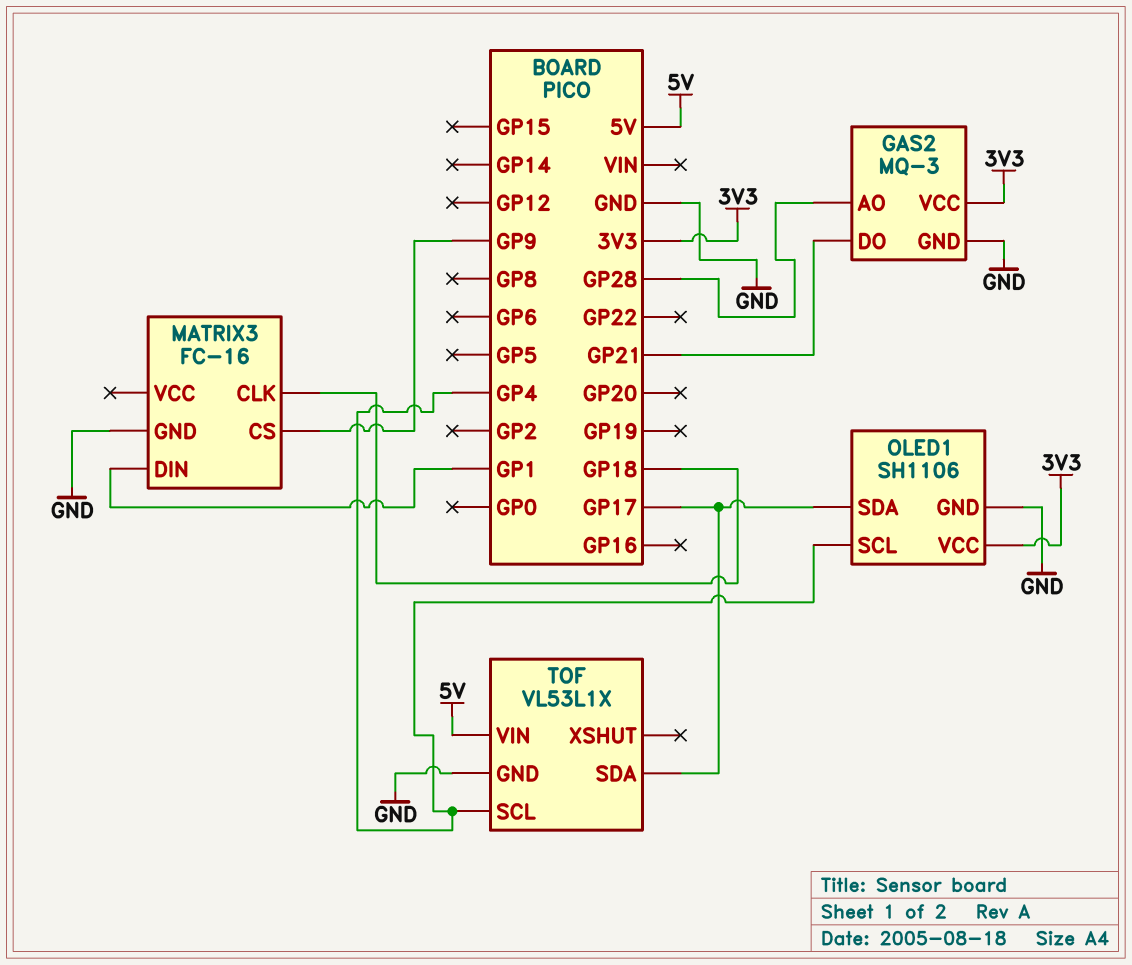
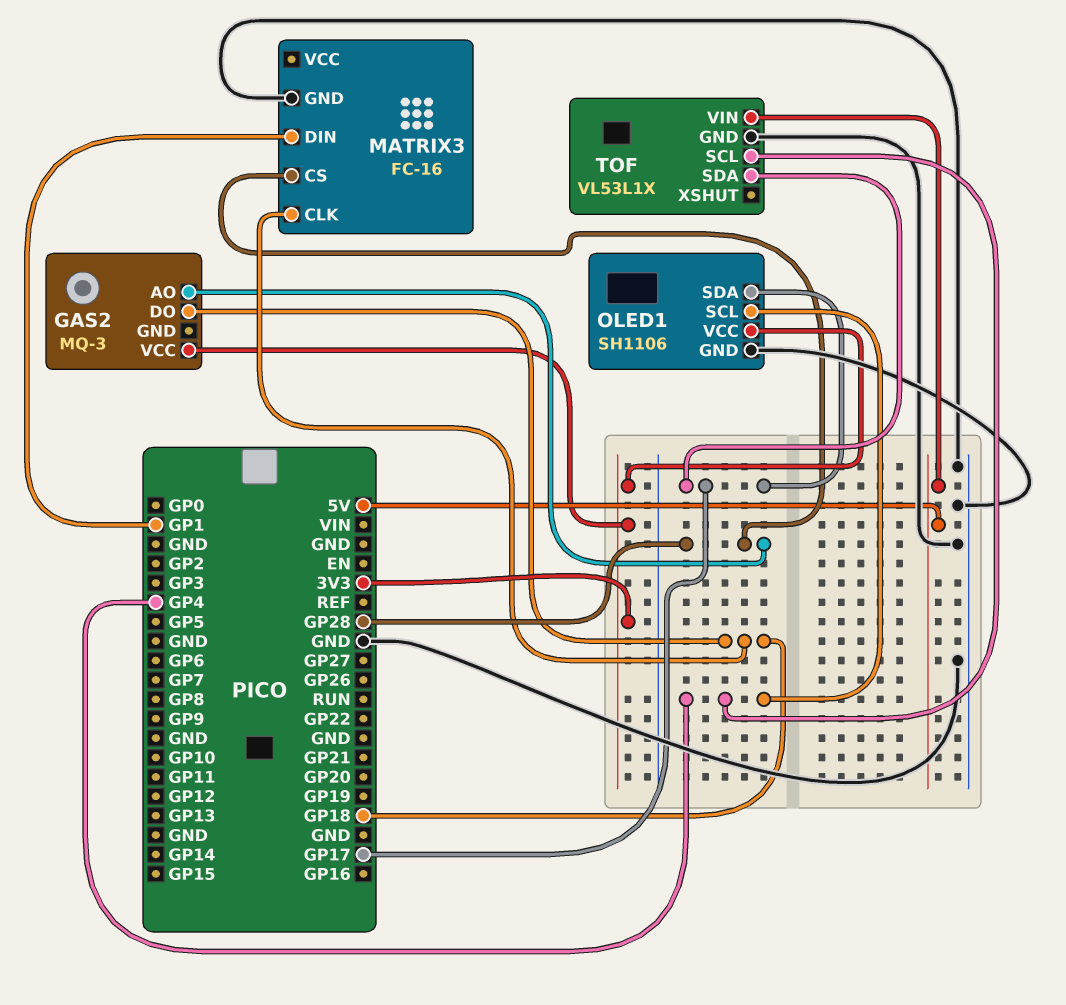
GAS2 pin DO: GP21 -> GP18
GAS2 pin GND: GND -> none
MATRIX3 pin CS: GP9 -> GP28

